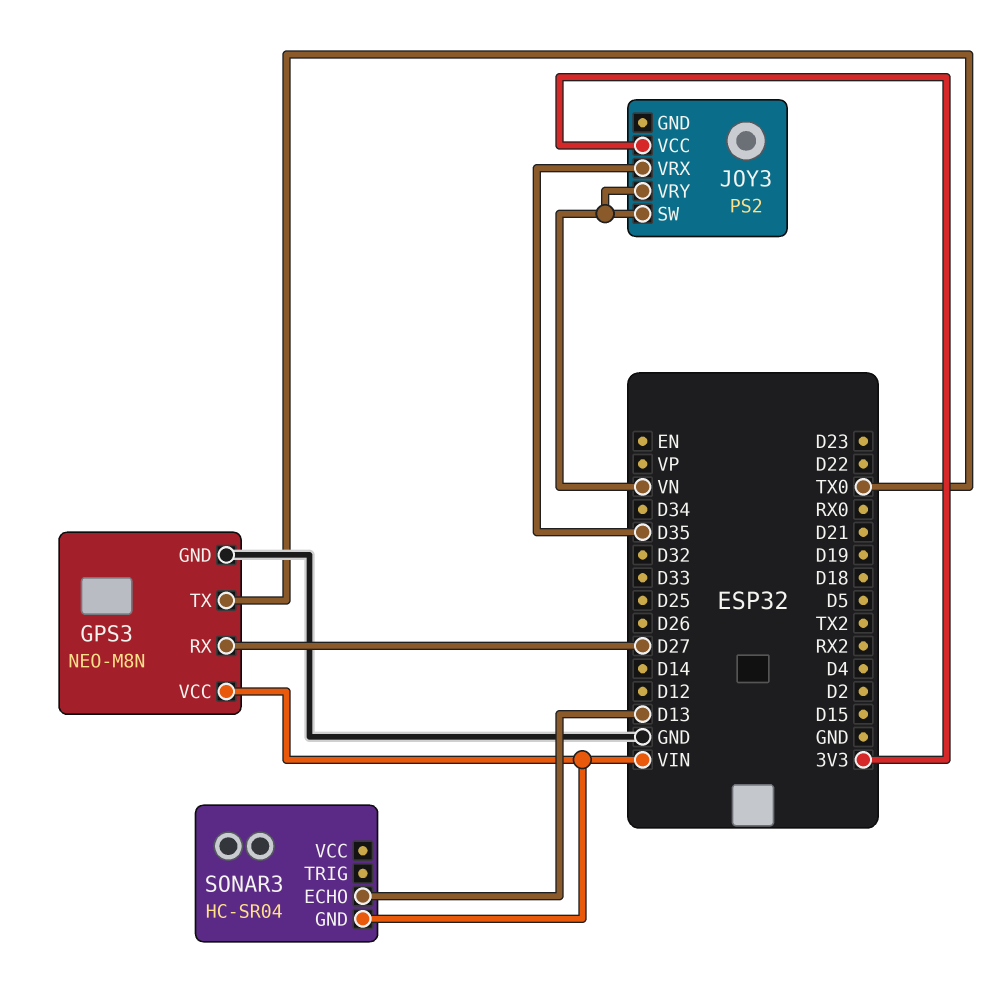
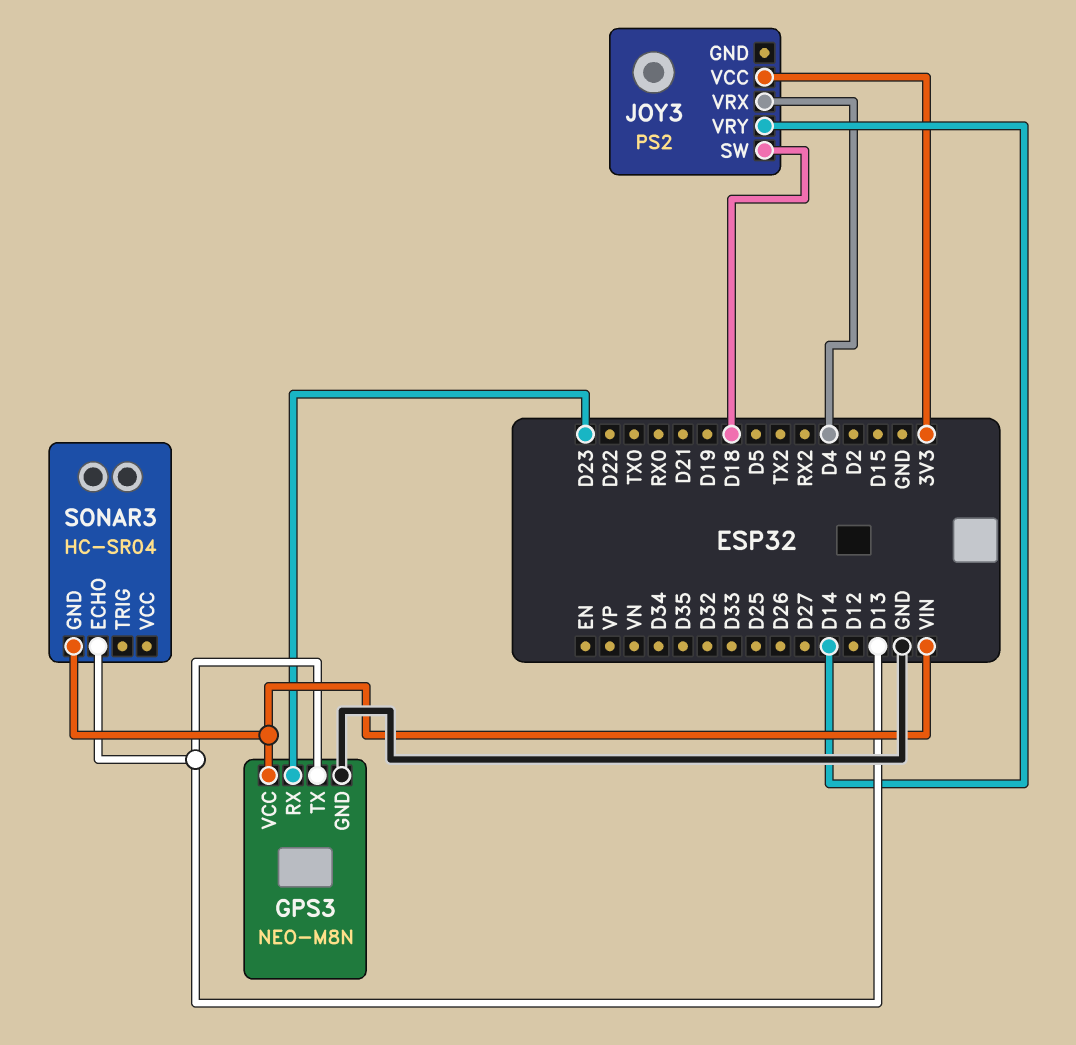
GPS3 pin RX: D27 -> D23
GPS3 pin TX: TX0 -> D13
JOY3 pin SW: VN -> D18
JOY3 pin VRX: D35 -> D4
JOY3 pin VRY: VN -> D14

